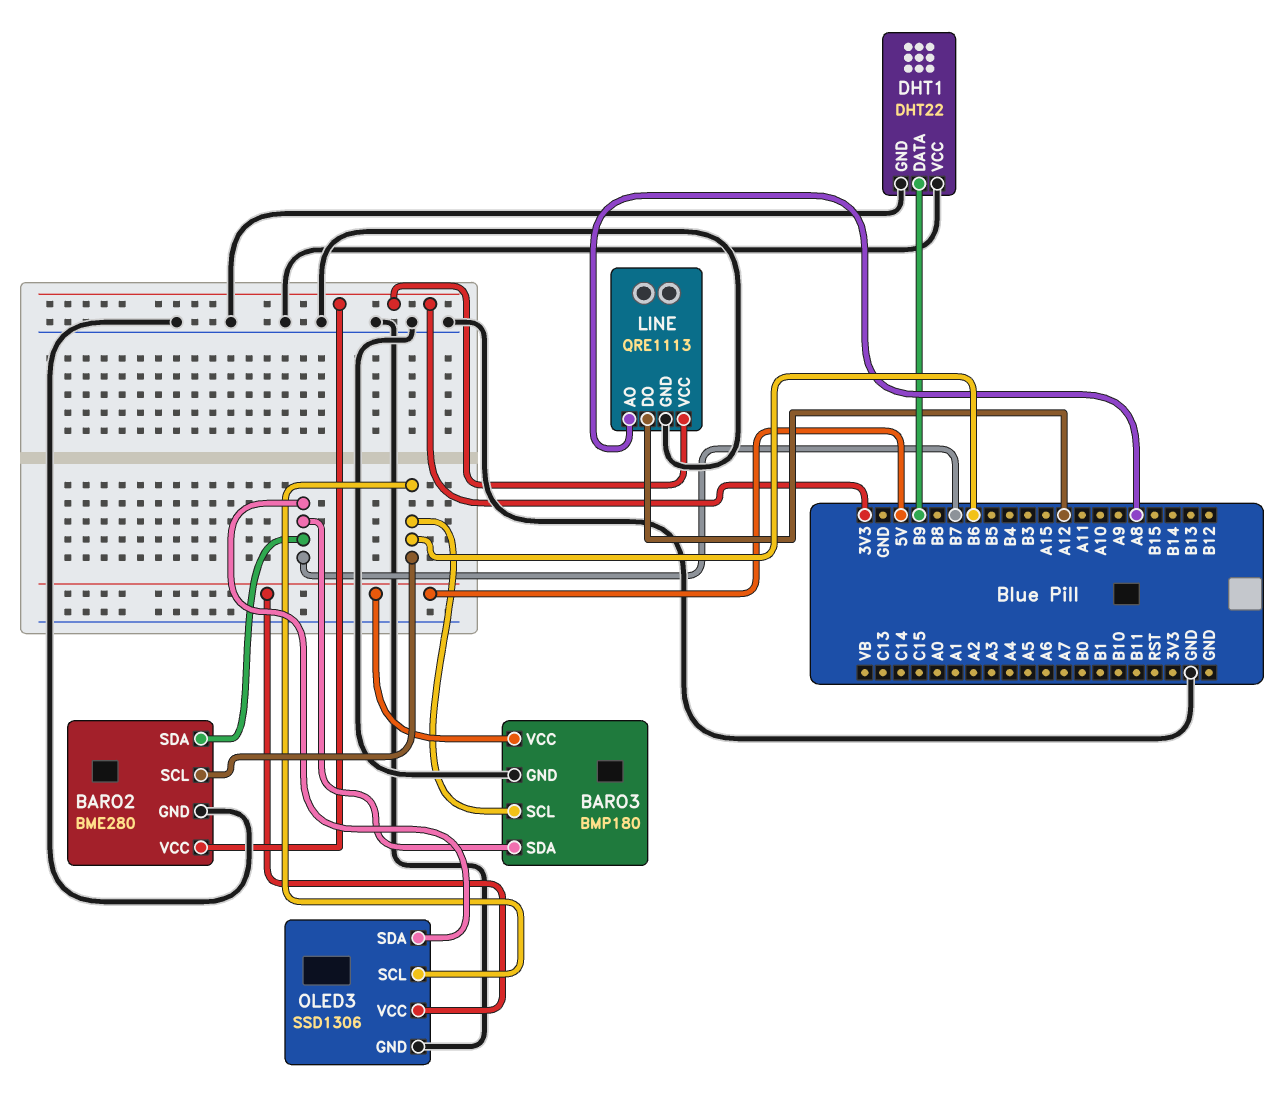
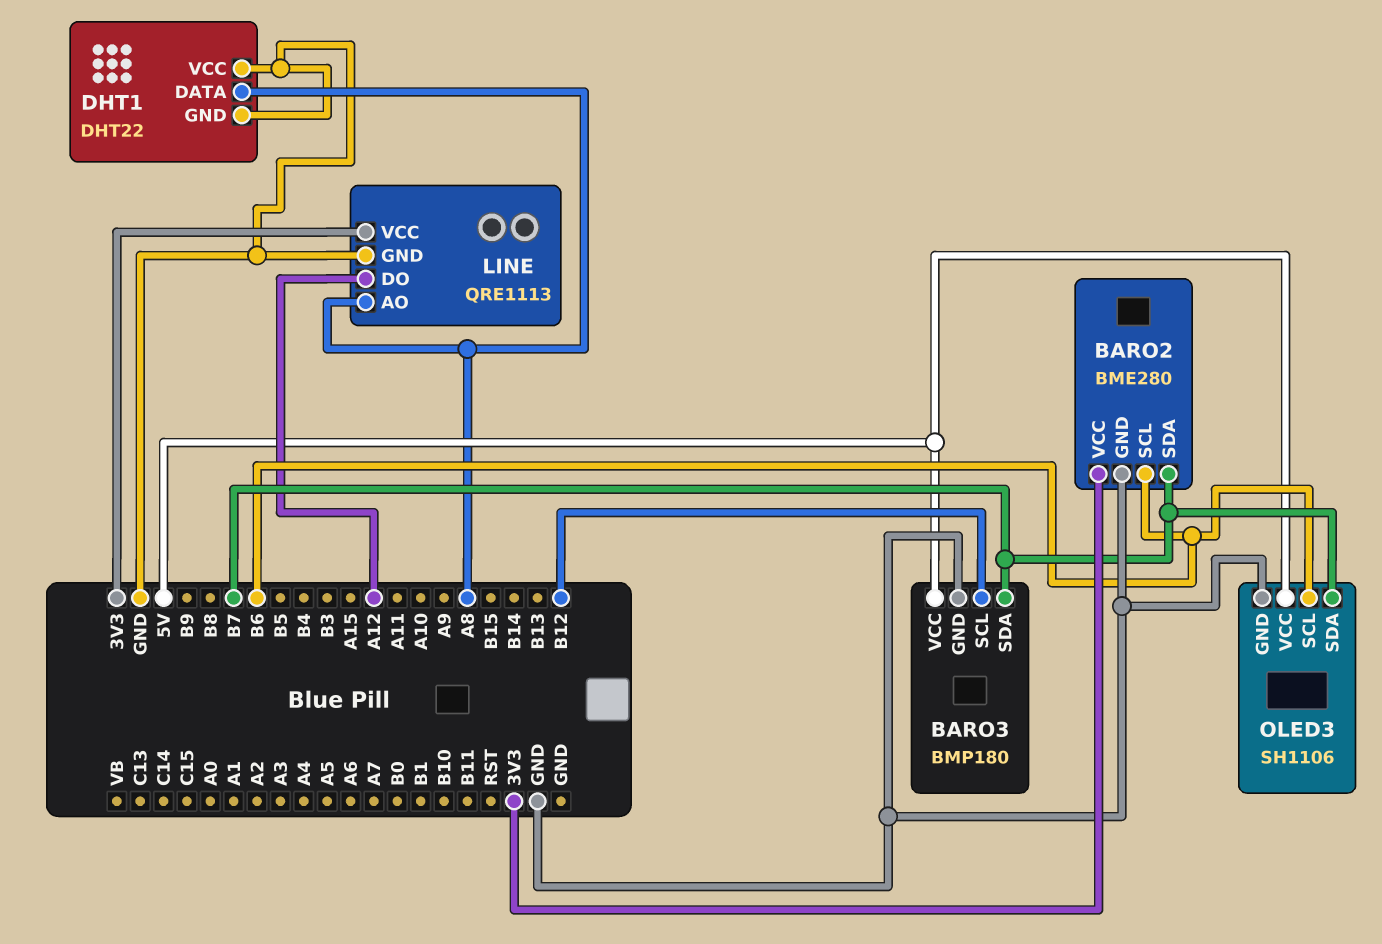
BARO3 pin SCL: B6 -> B12
DHT1 pin DATA: B9 -> A8
OLED3: SSD1306 -> SH1106

